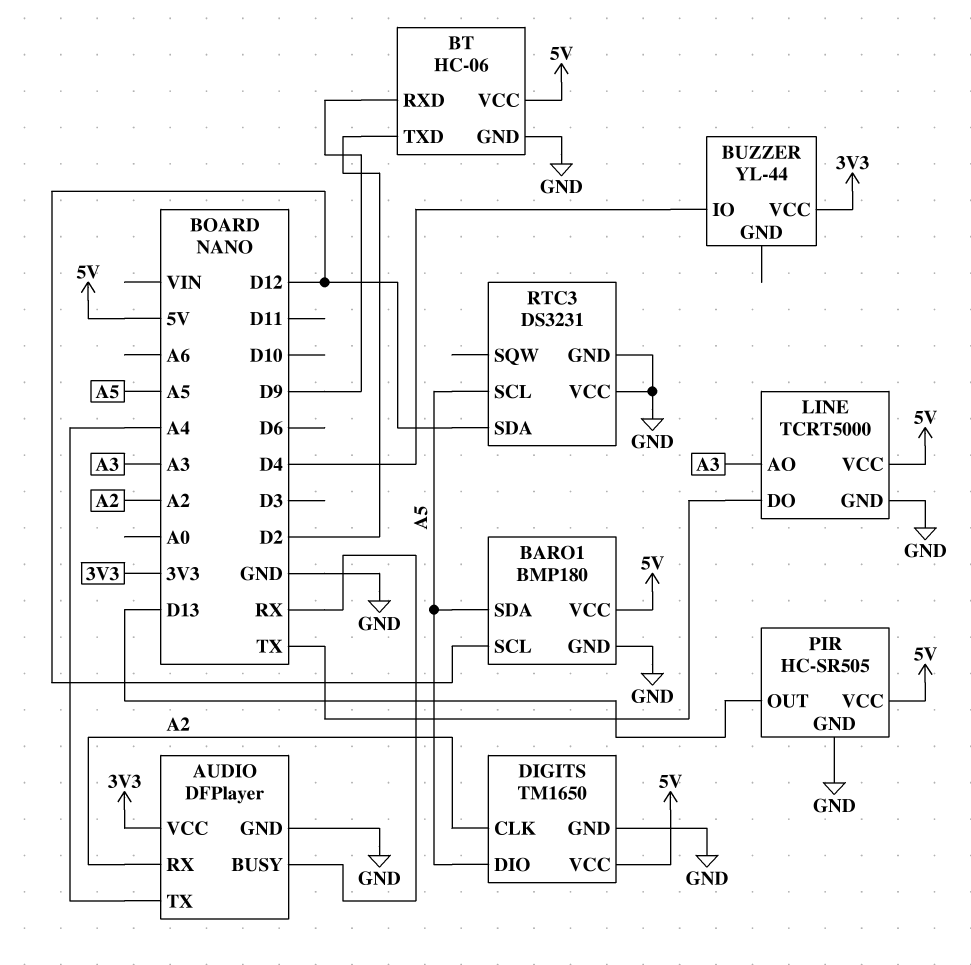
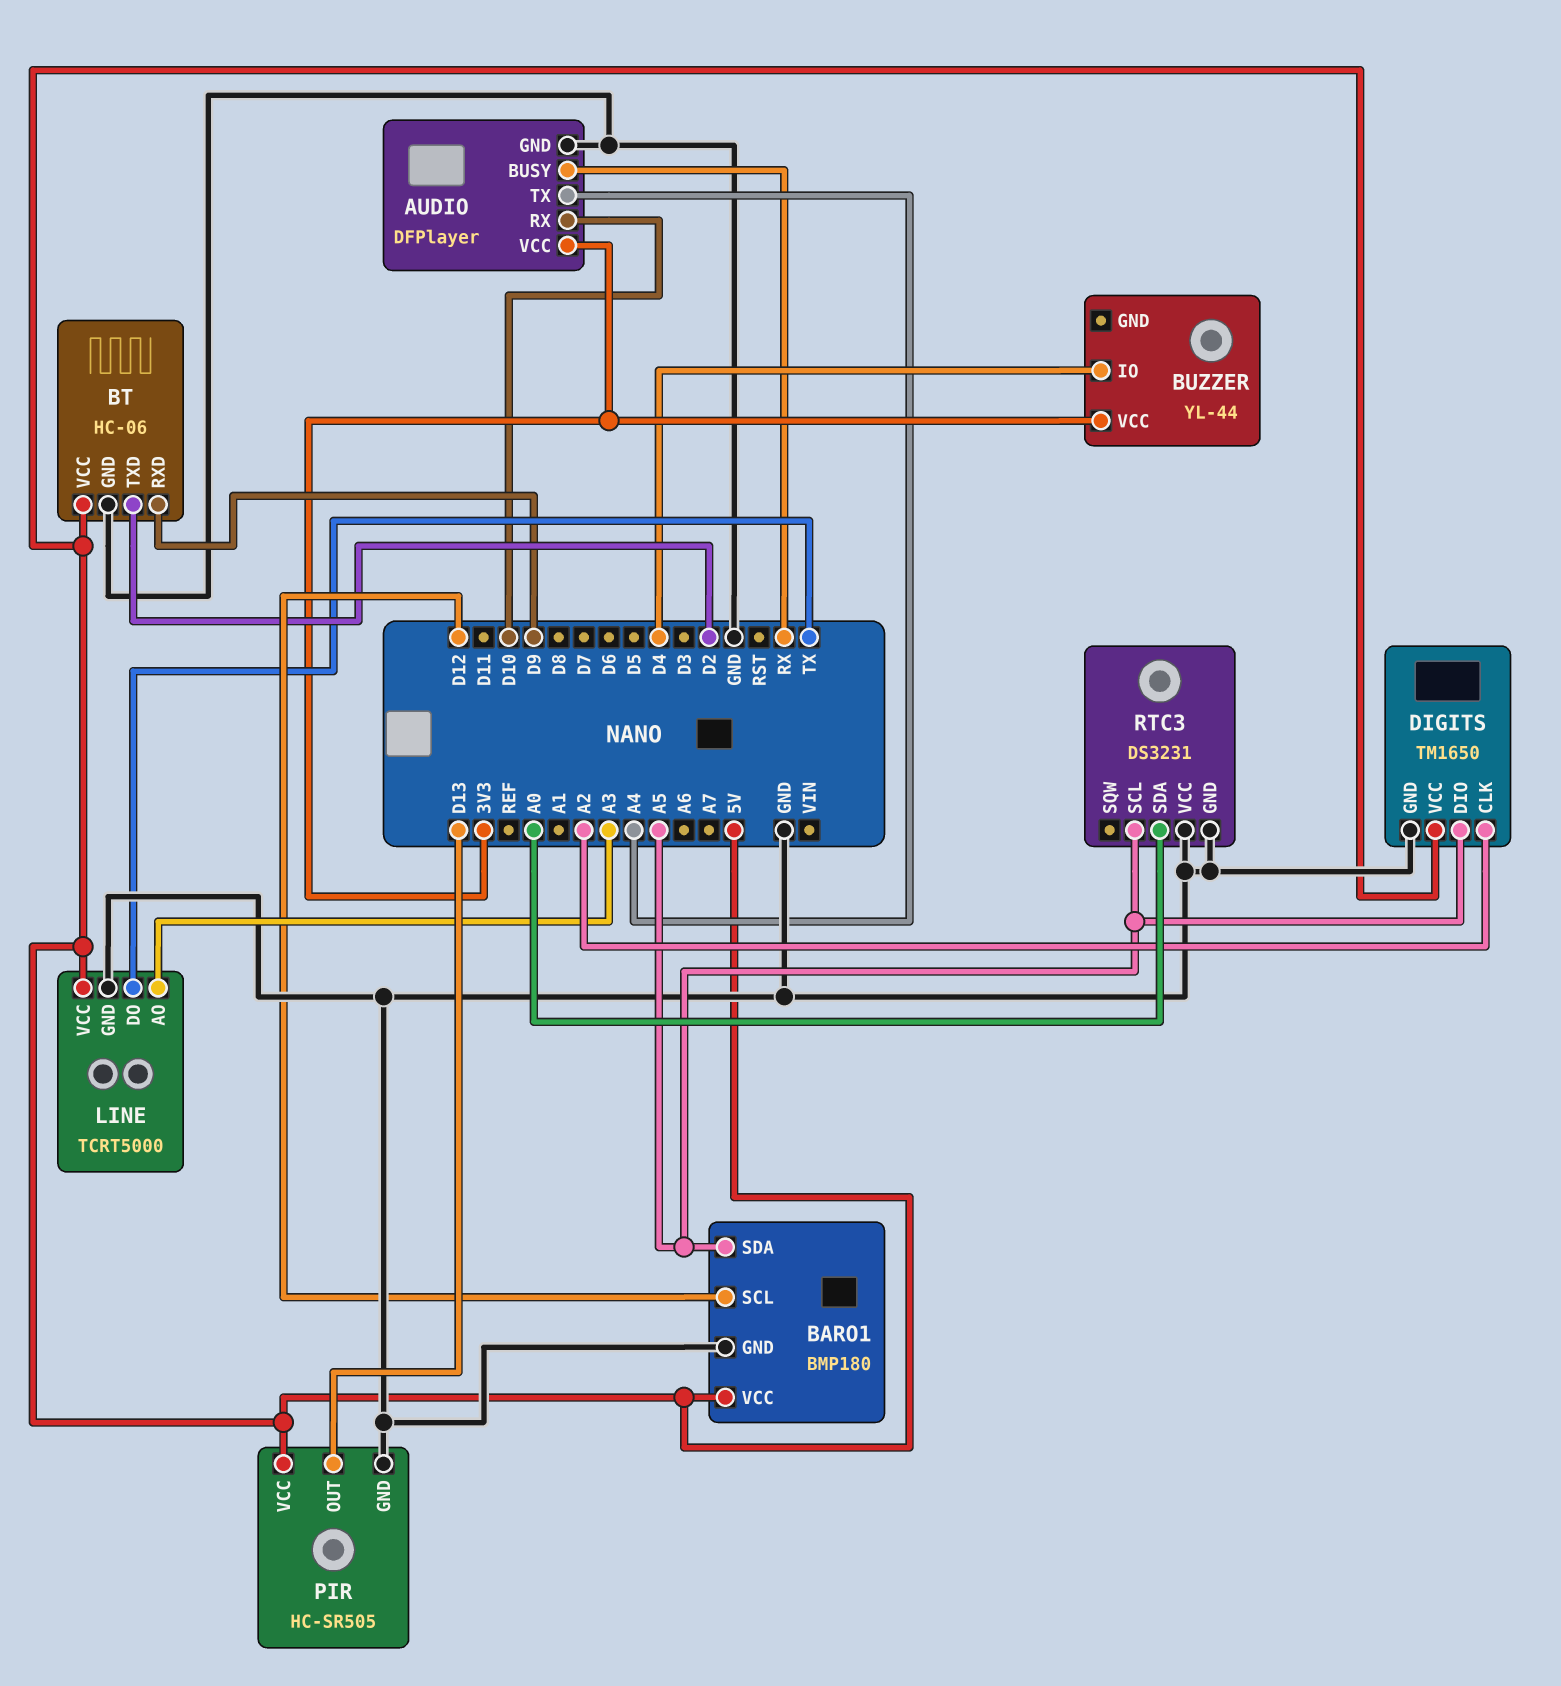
AUDIO pin RX: A2 -> D10
RTC3 pin SDA: D12 -> A0

